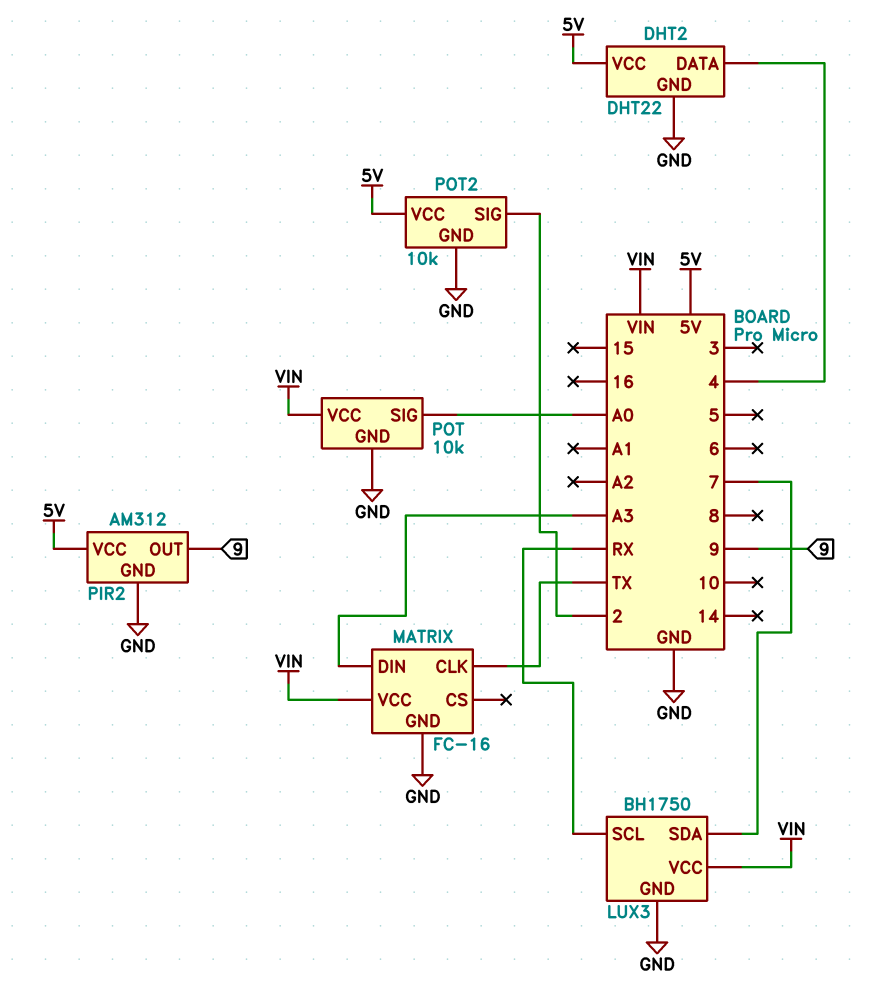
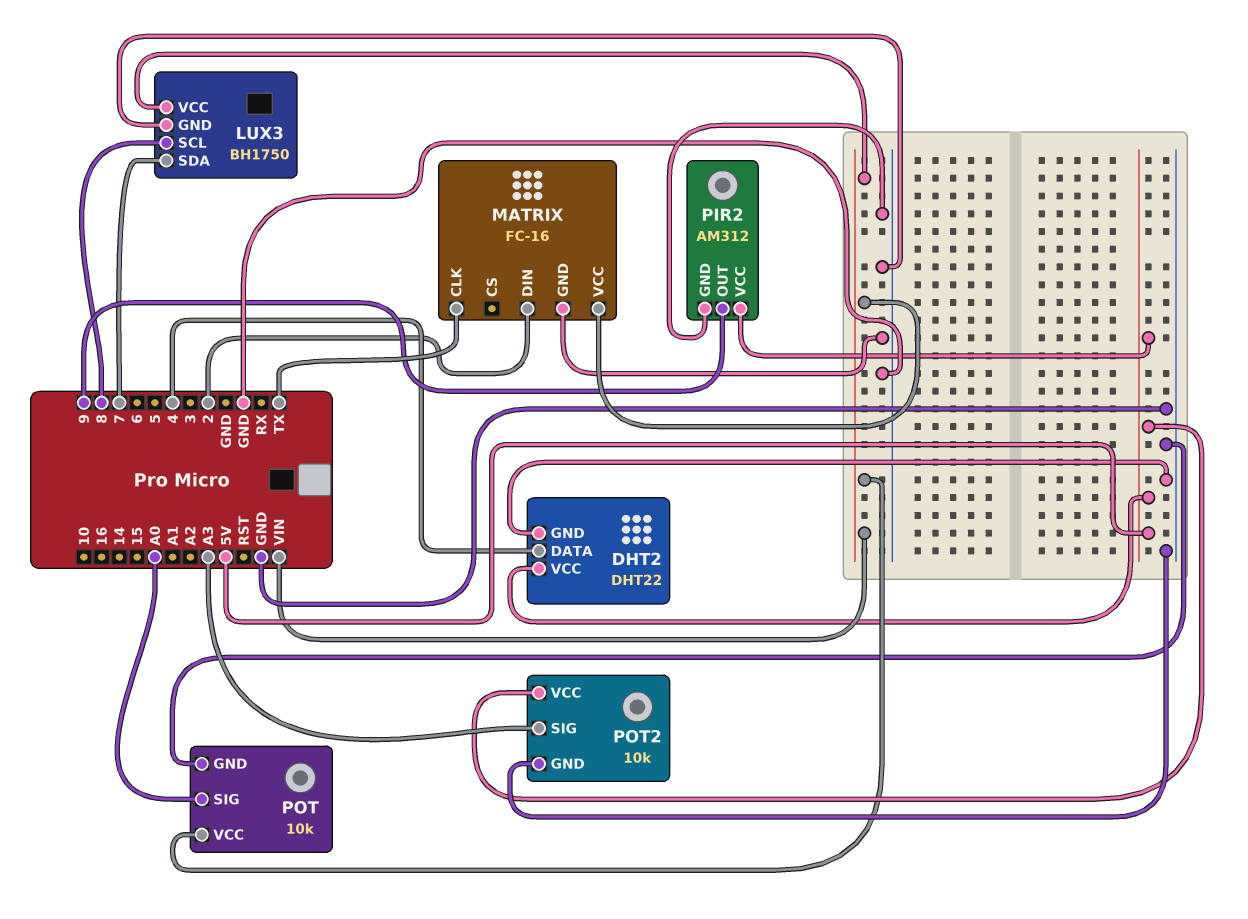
LUX3 pin SCL: RX -> 8
MATRIX pin DIN: A3 -> 2
POT2 pin SIG: 2 -> A3

